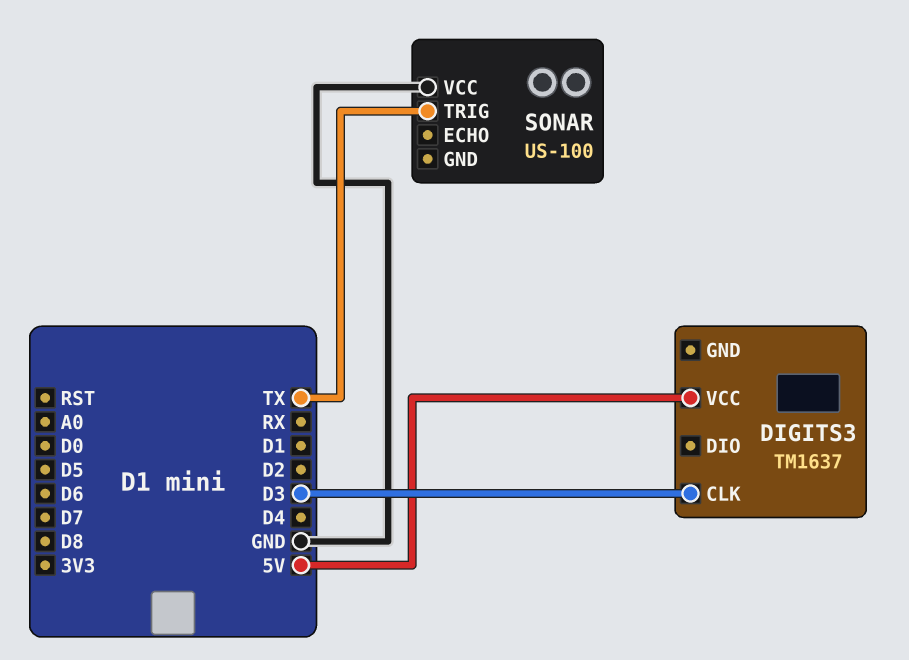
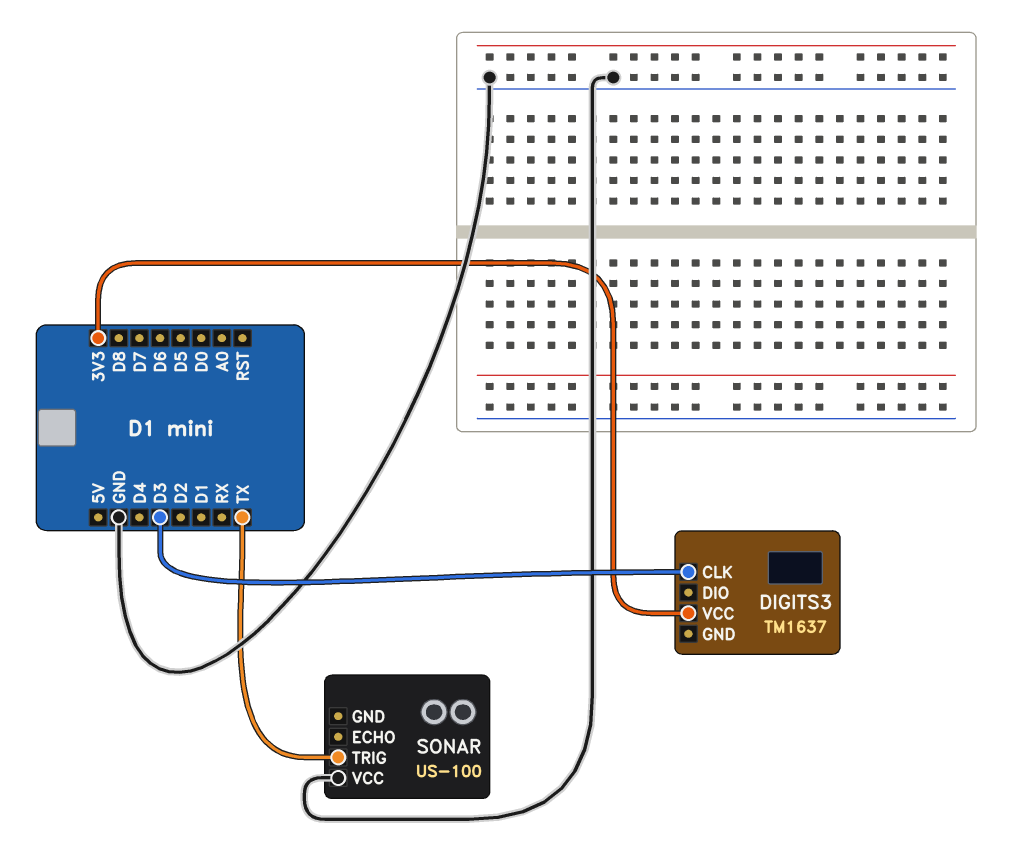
DIGITS3 pin VCC: 5V -> 3V3

